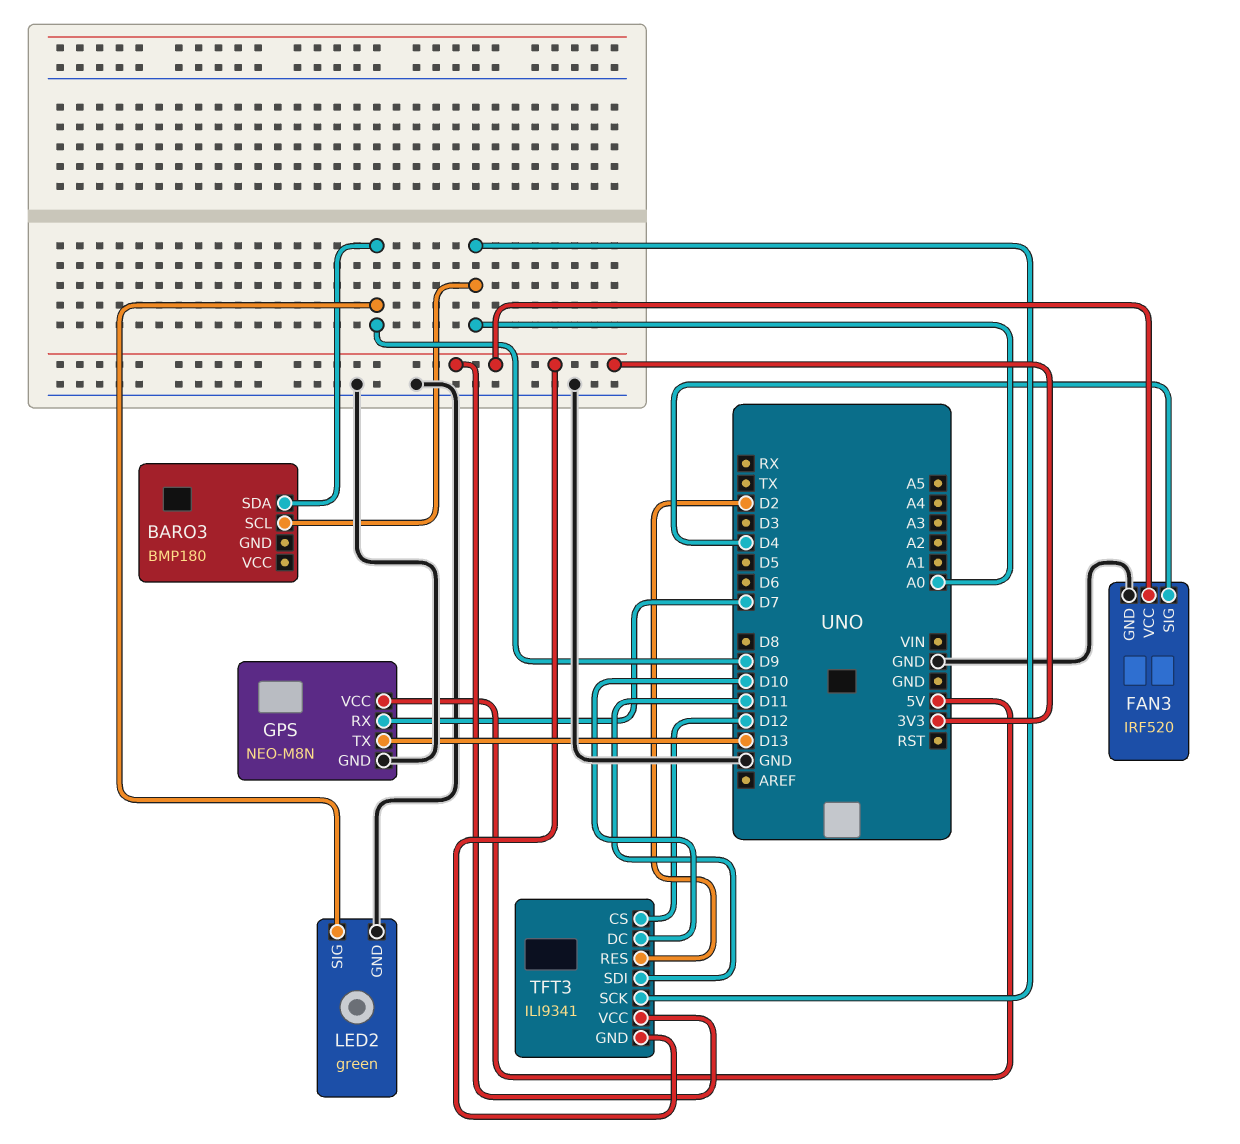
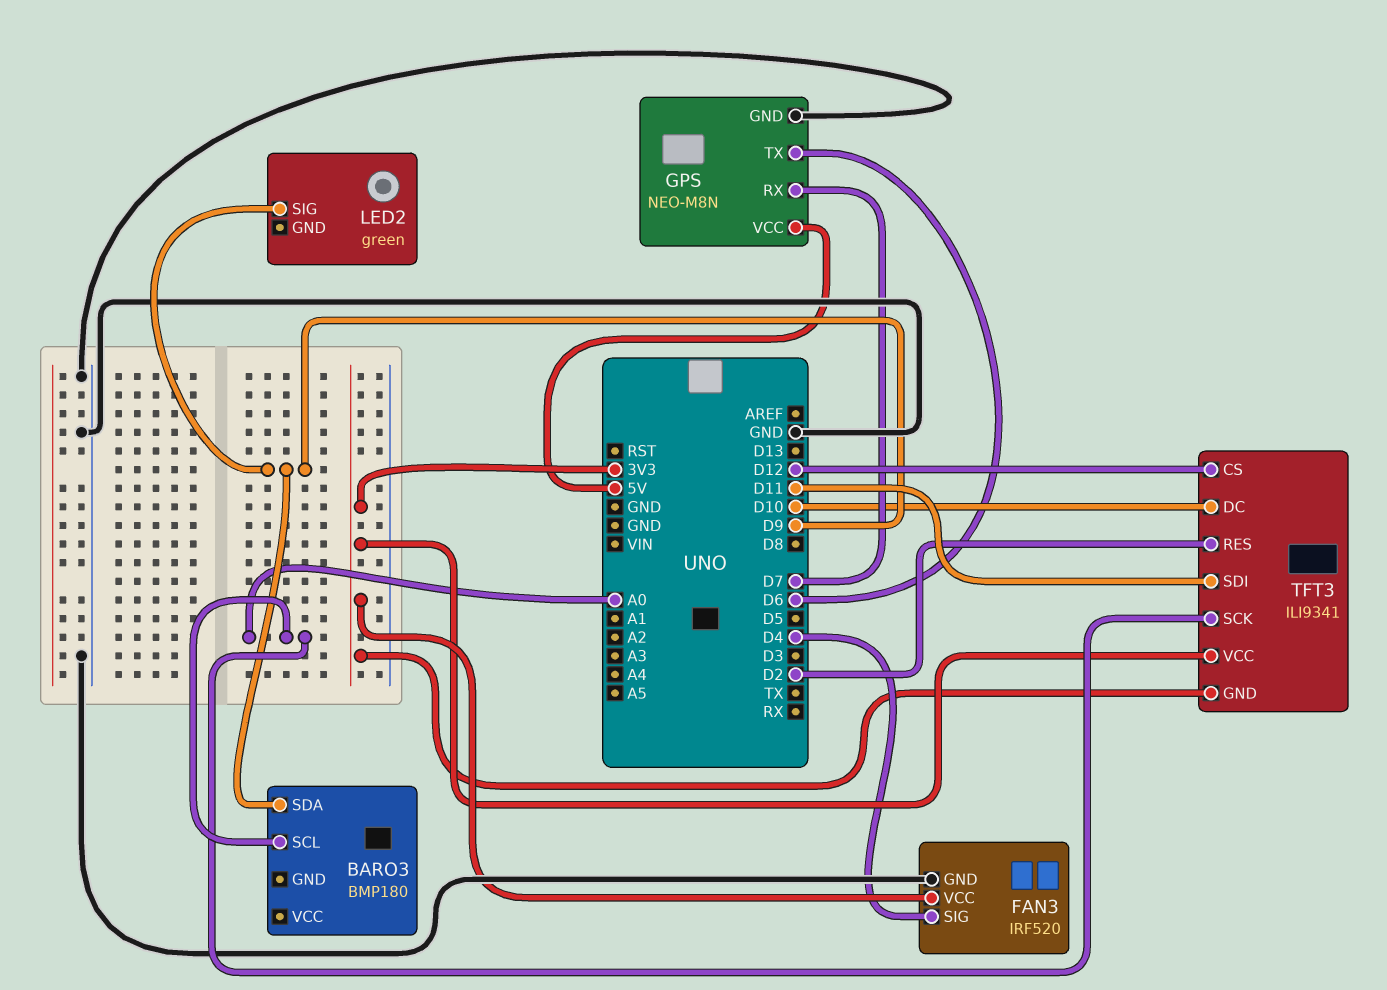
GPS pin TX: D13 -> D6
LED2 pin GND: GND -> none

